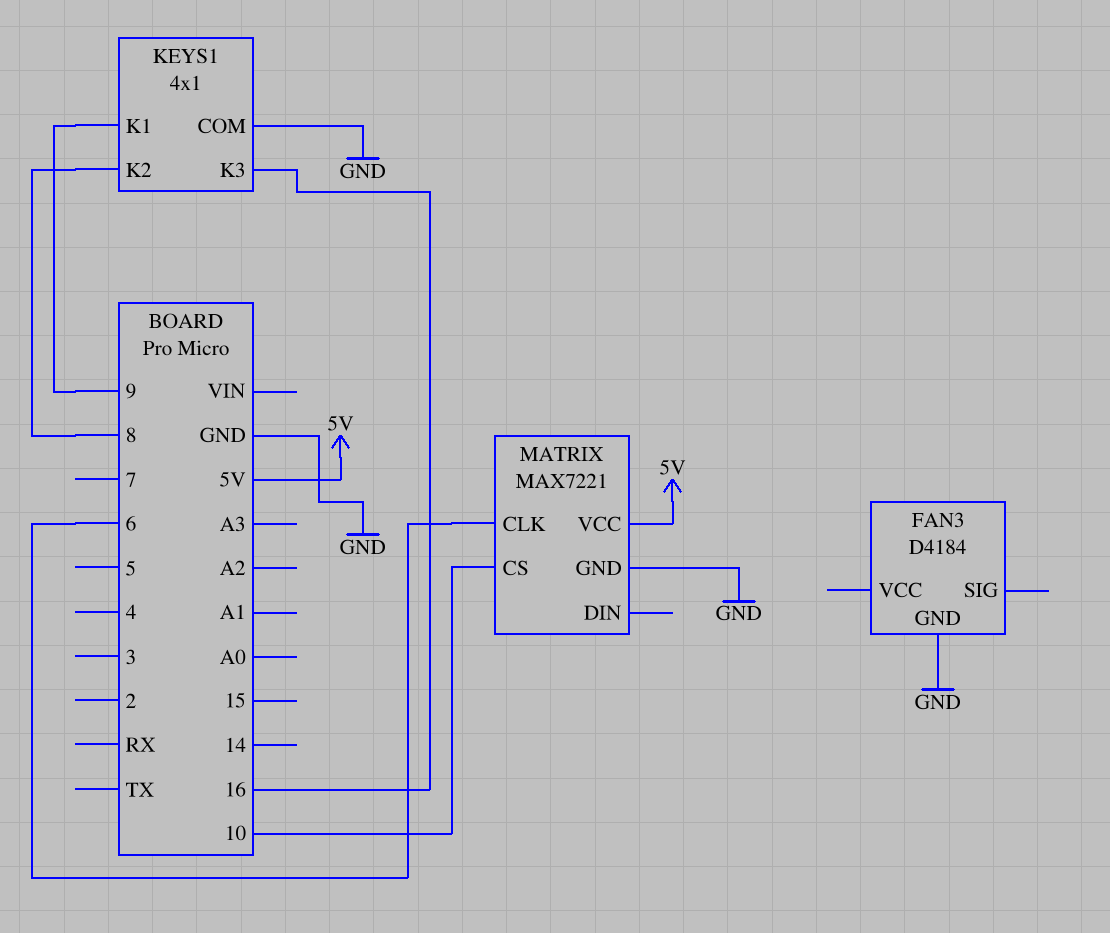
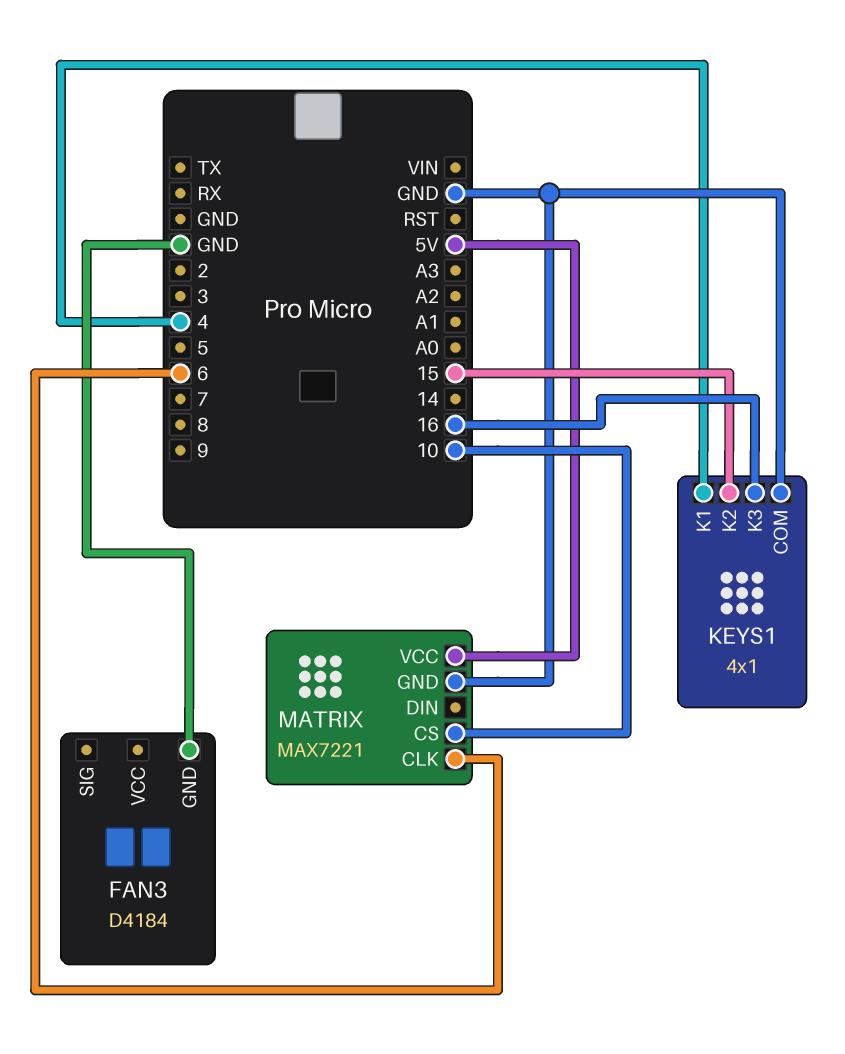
KEYS1 pin K1: 9 -> 4
KEYS1 pin K2: 8 -> 15

